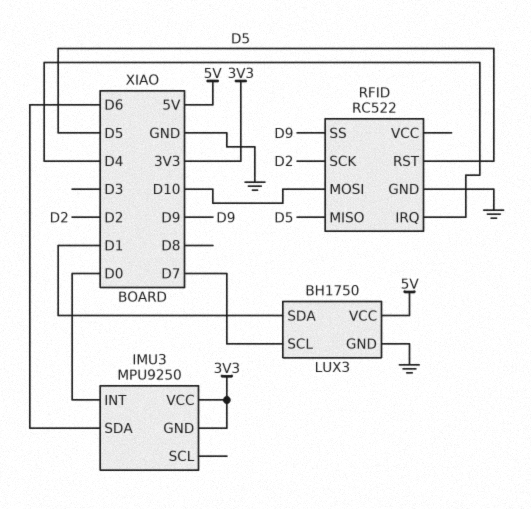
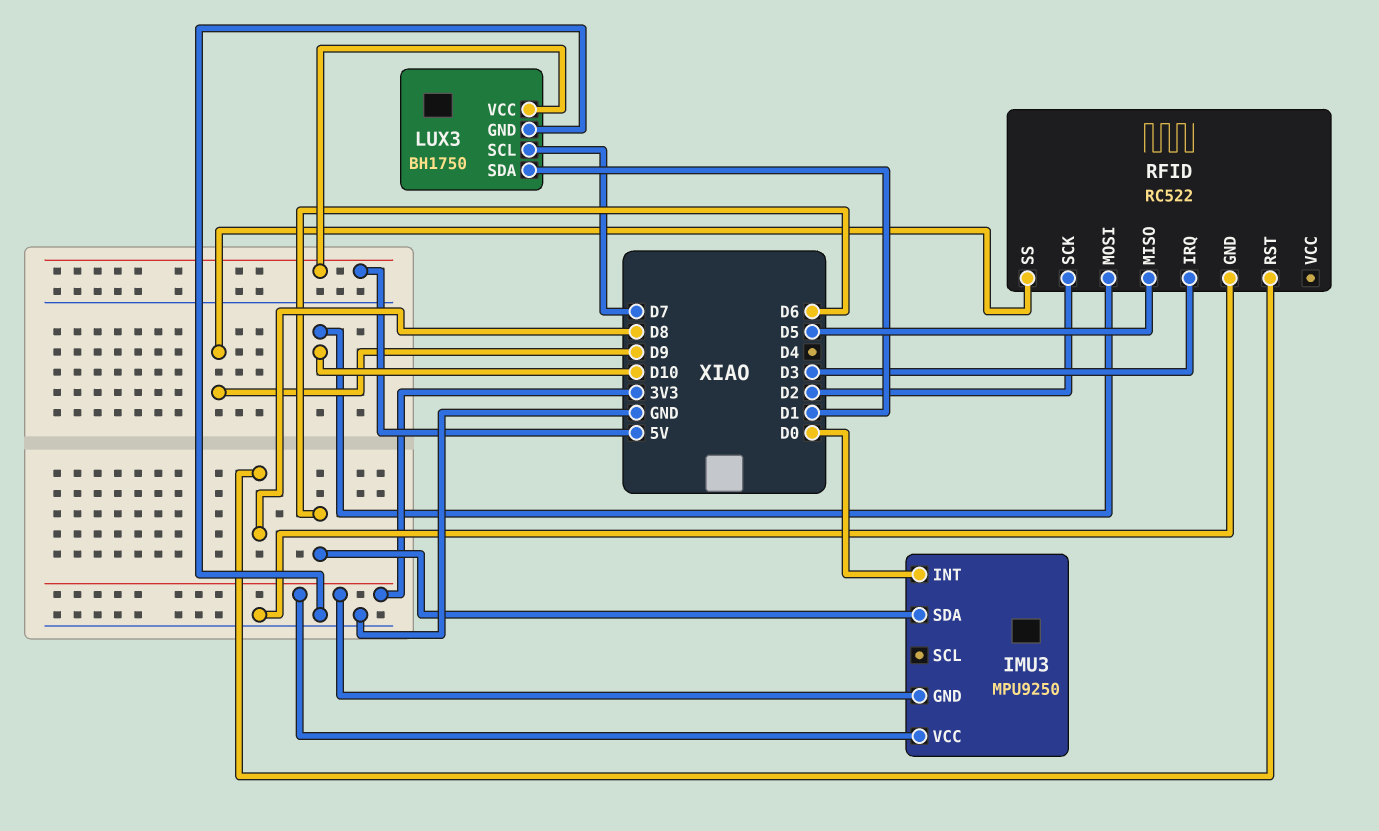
RFID pin IRQ: D4 -> D3
RFID pin RST: D5 -> D8

